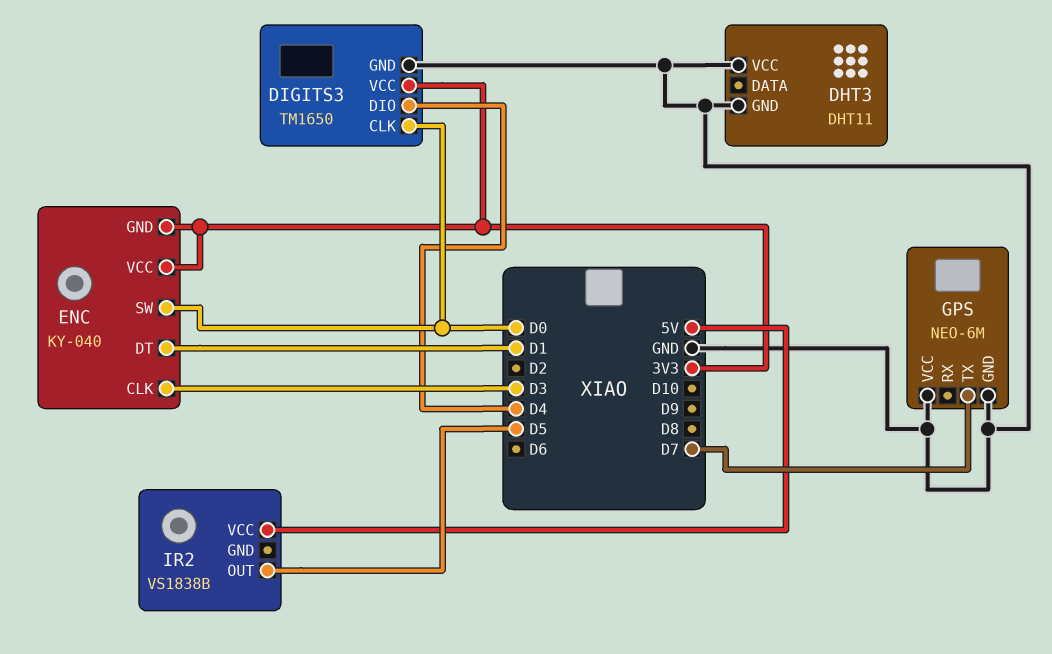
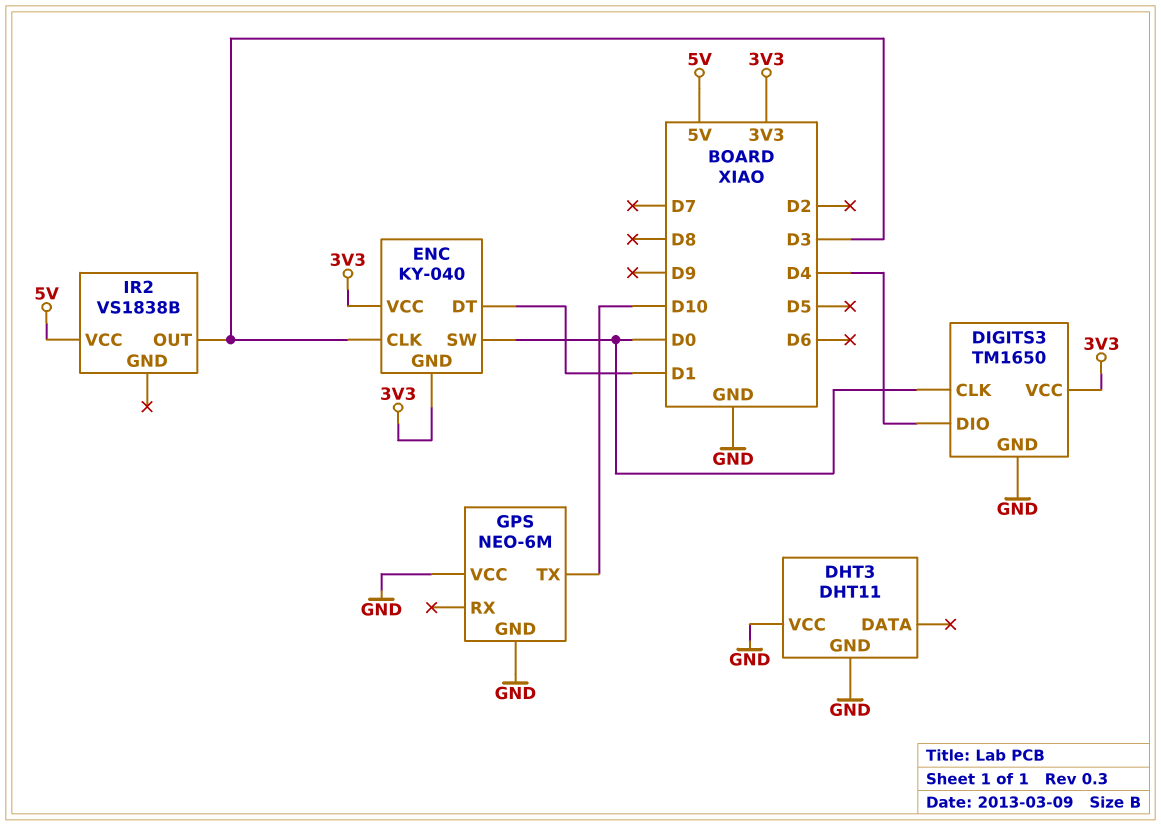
GPS pin TX: D7 -> D10
IR2 pin OUT: D5 -> D3

